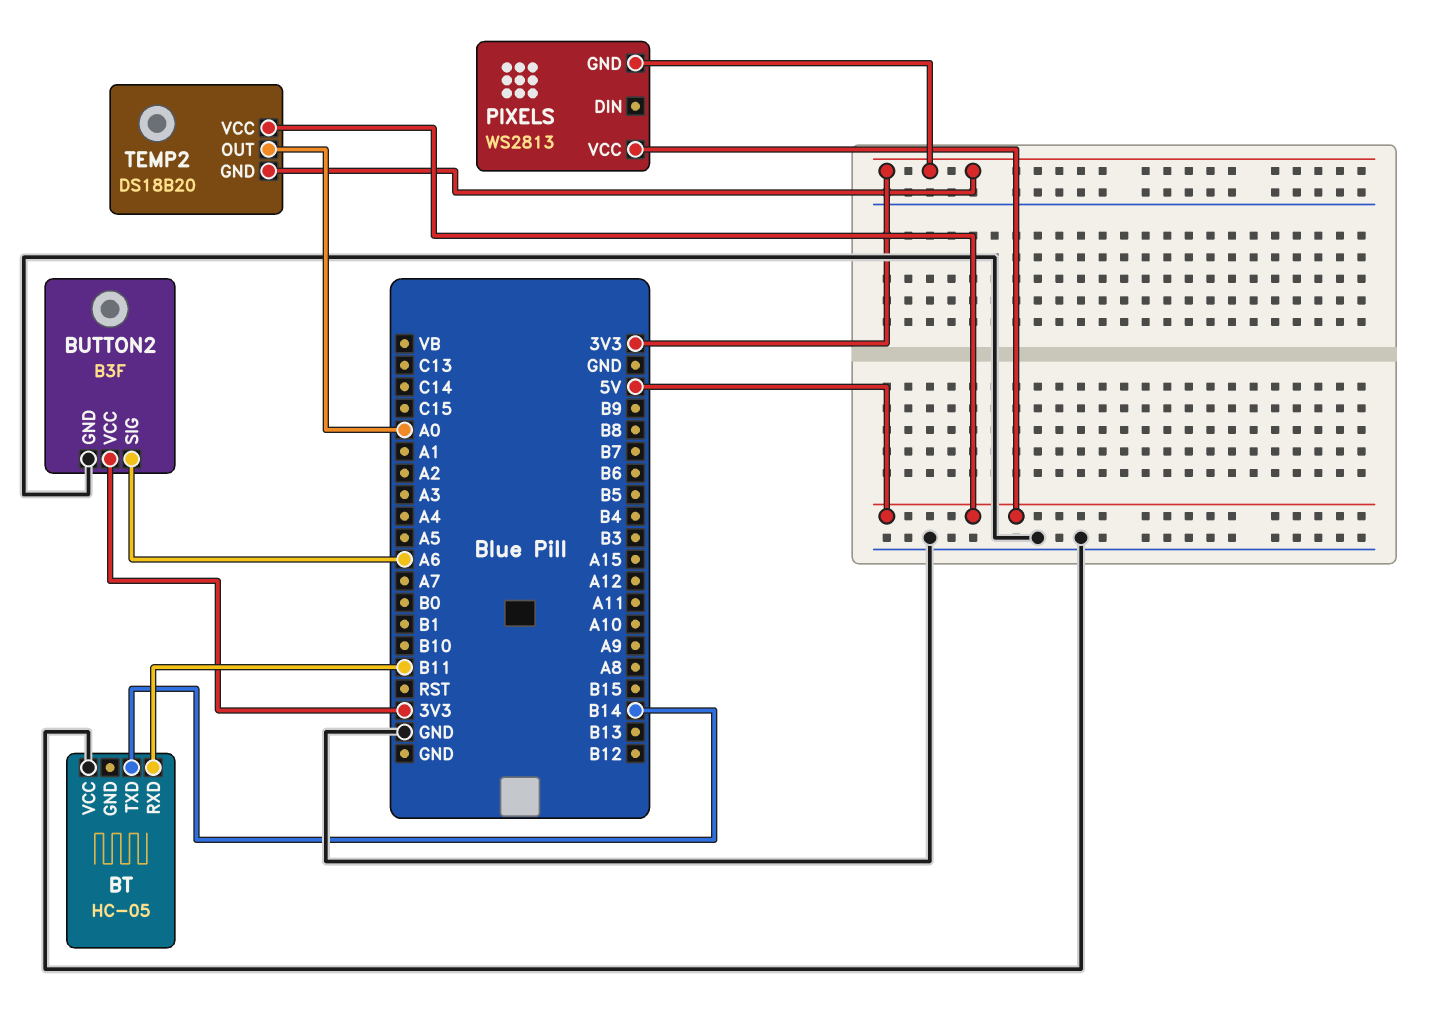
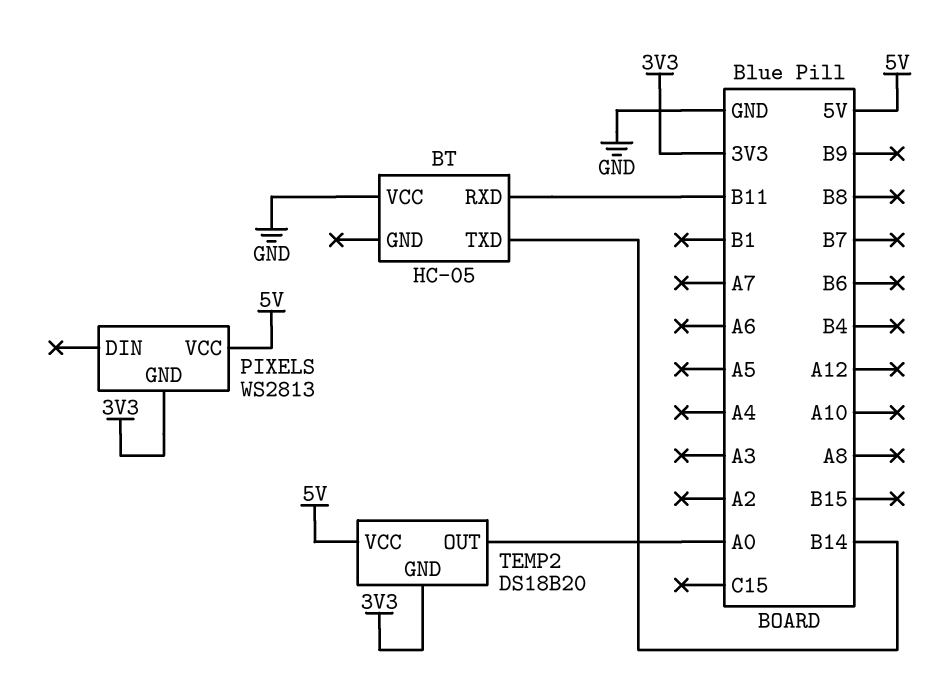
BUTTON2: B3F -> none
BUTTON2 pin GND: GND -> none
BUTTON2 pin SIG: A6 -> none
BUTTON2 pin VCC: 3V3 -> none

